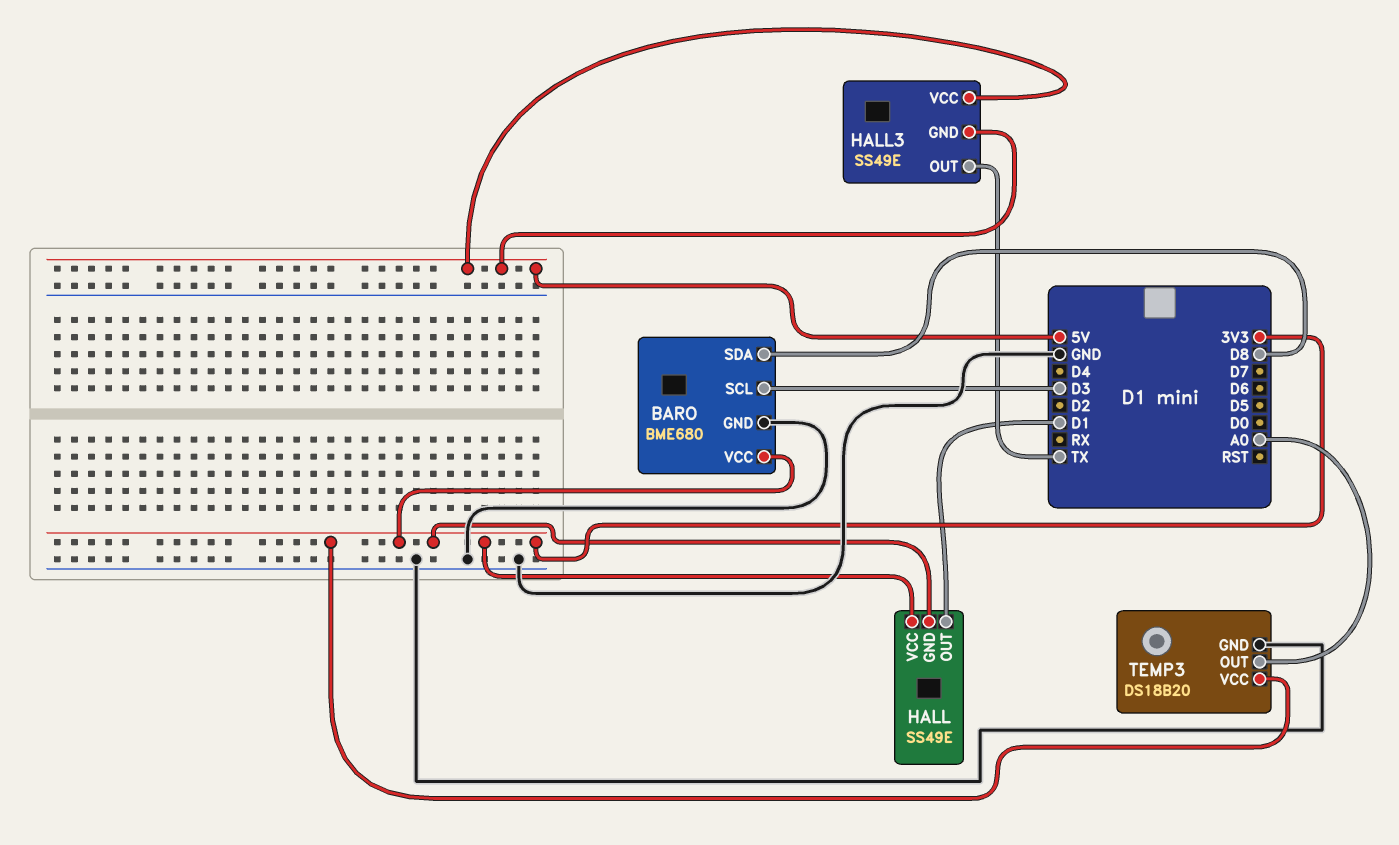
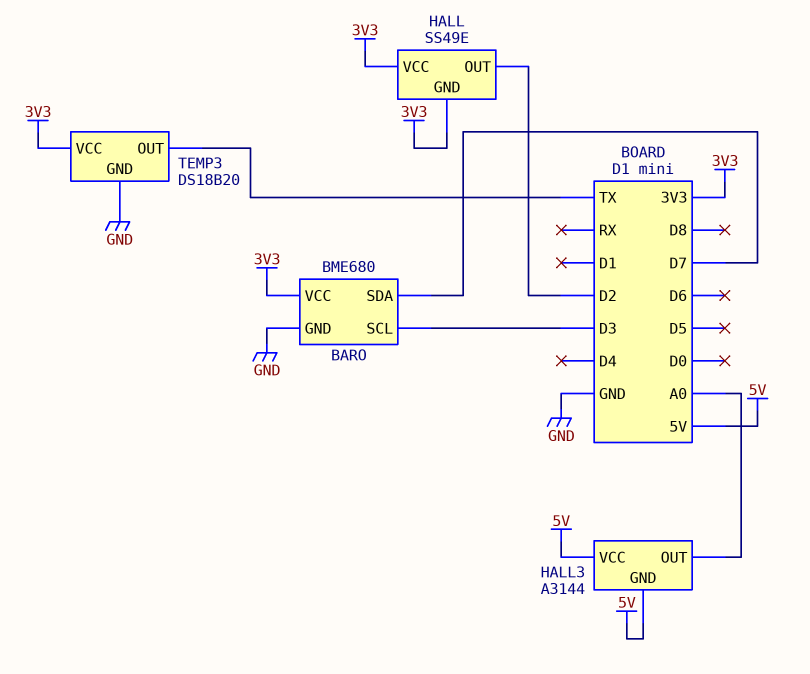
BARO pin SDA: D8 -> D7
HALL pin OUT: D1 -> D2
HALL3: SS49E -> A3144
HALL3 pin OUT: TX -> A0
TEMP3 pin OUT: A0 -> TX

